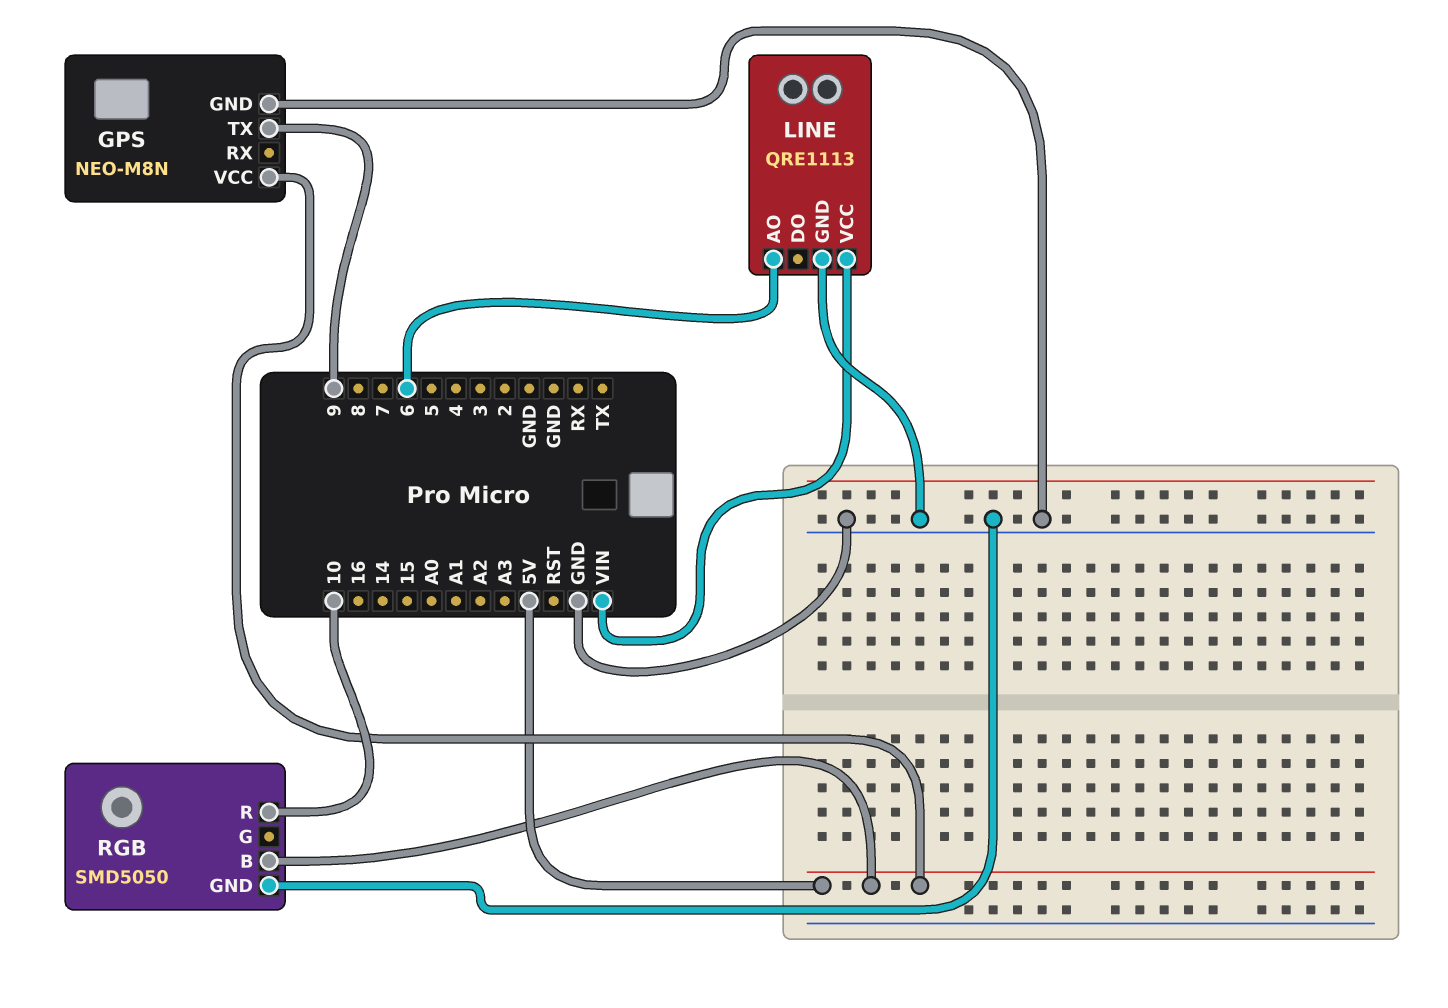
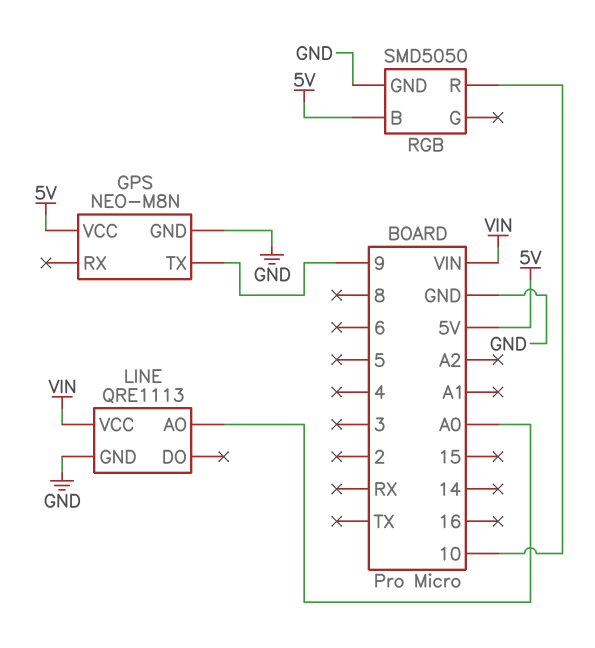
LINE pin AO: 6 -> A0

